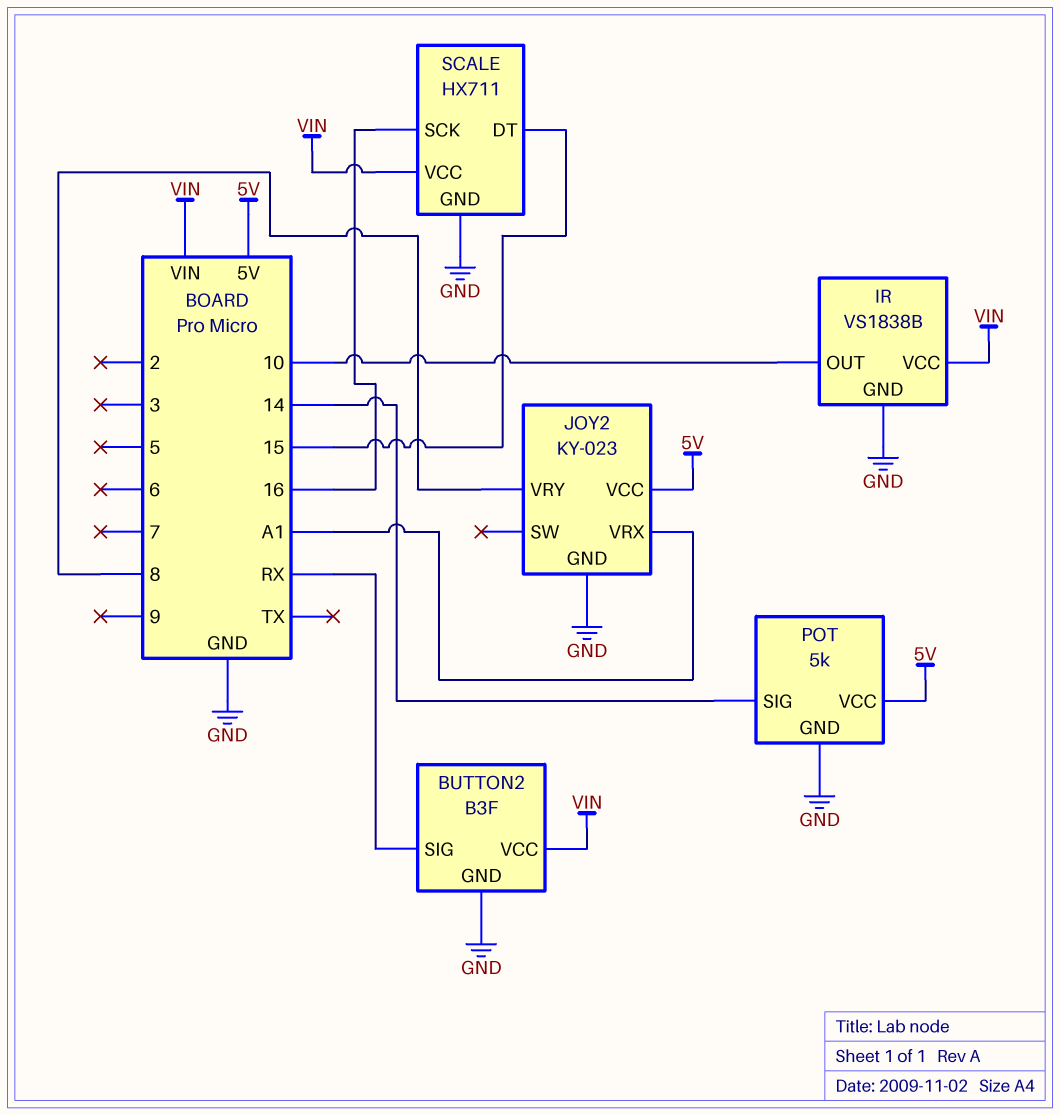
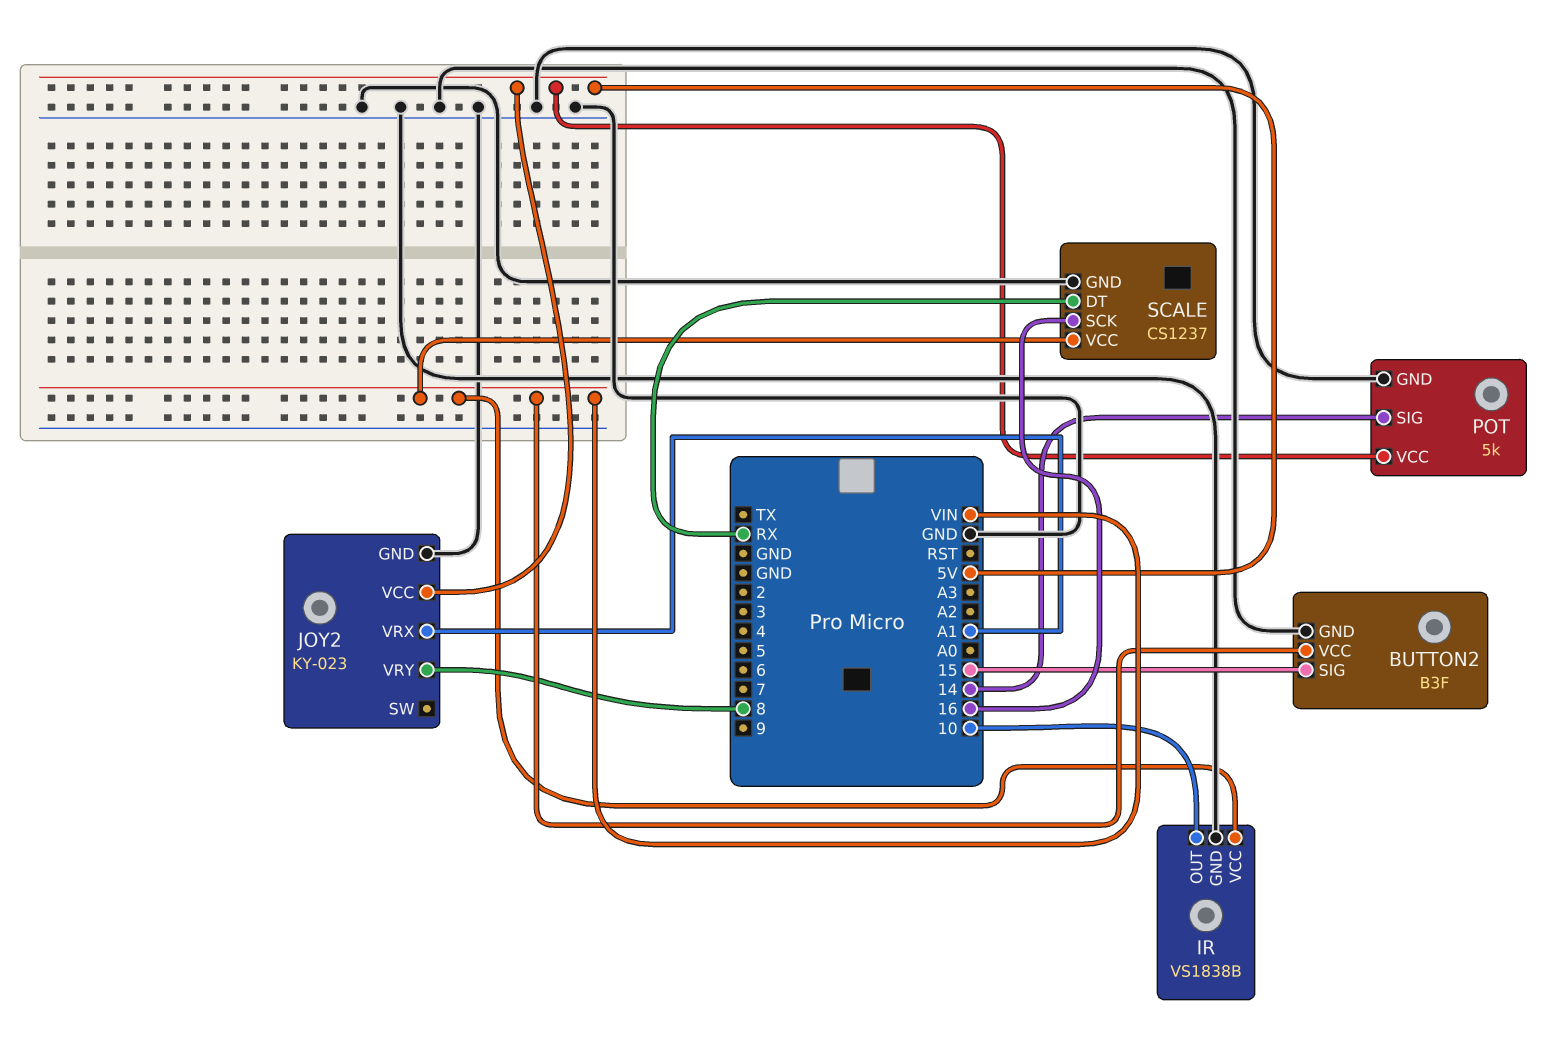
BUTTON2 pin SIG: RX -> 15
SCALE: HX711 -> CS1237
SCALE pin DT: 15 -> RX

